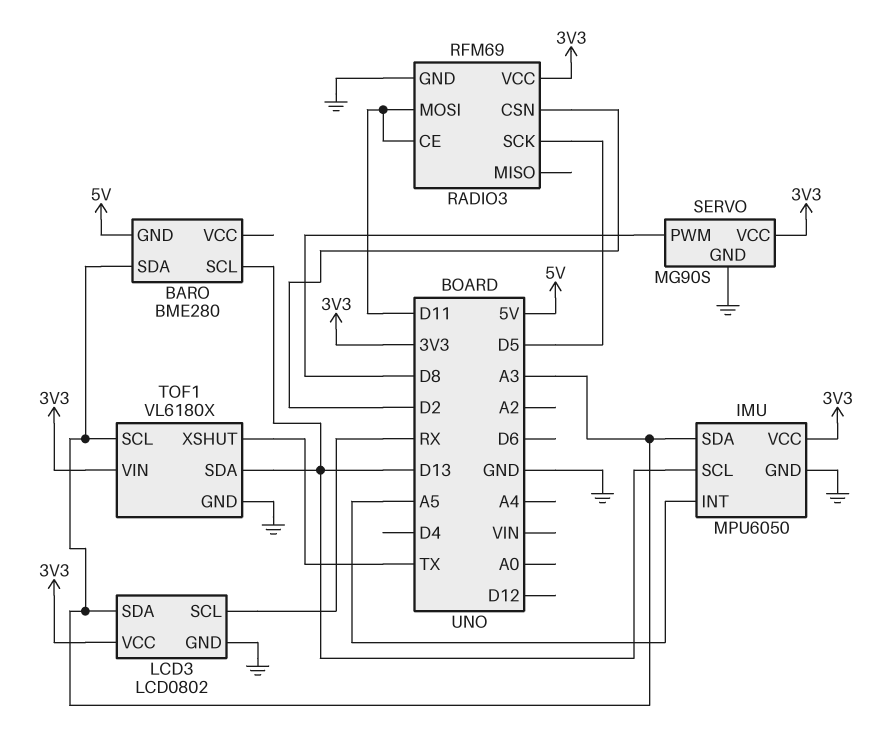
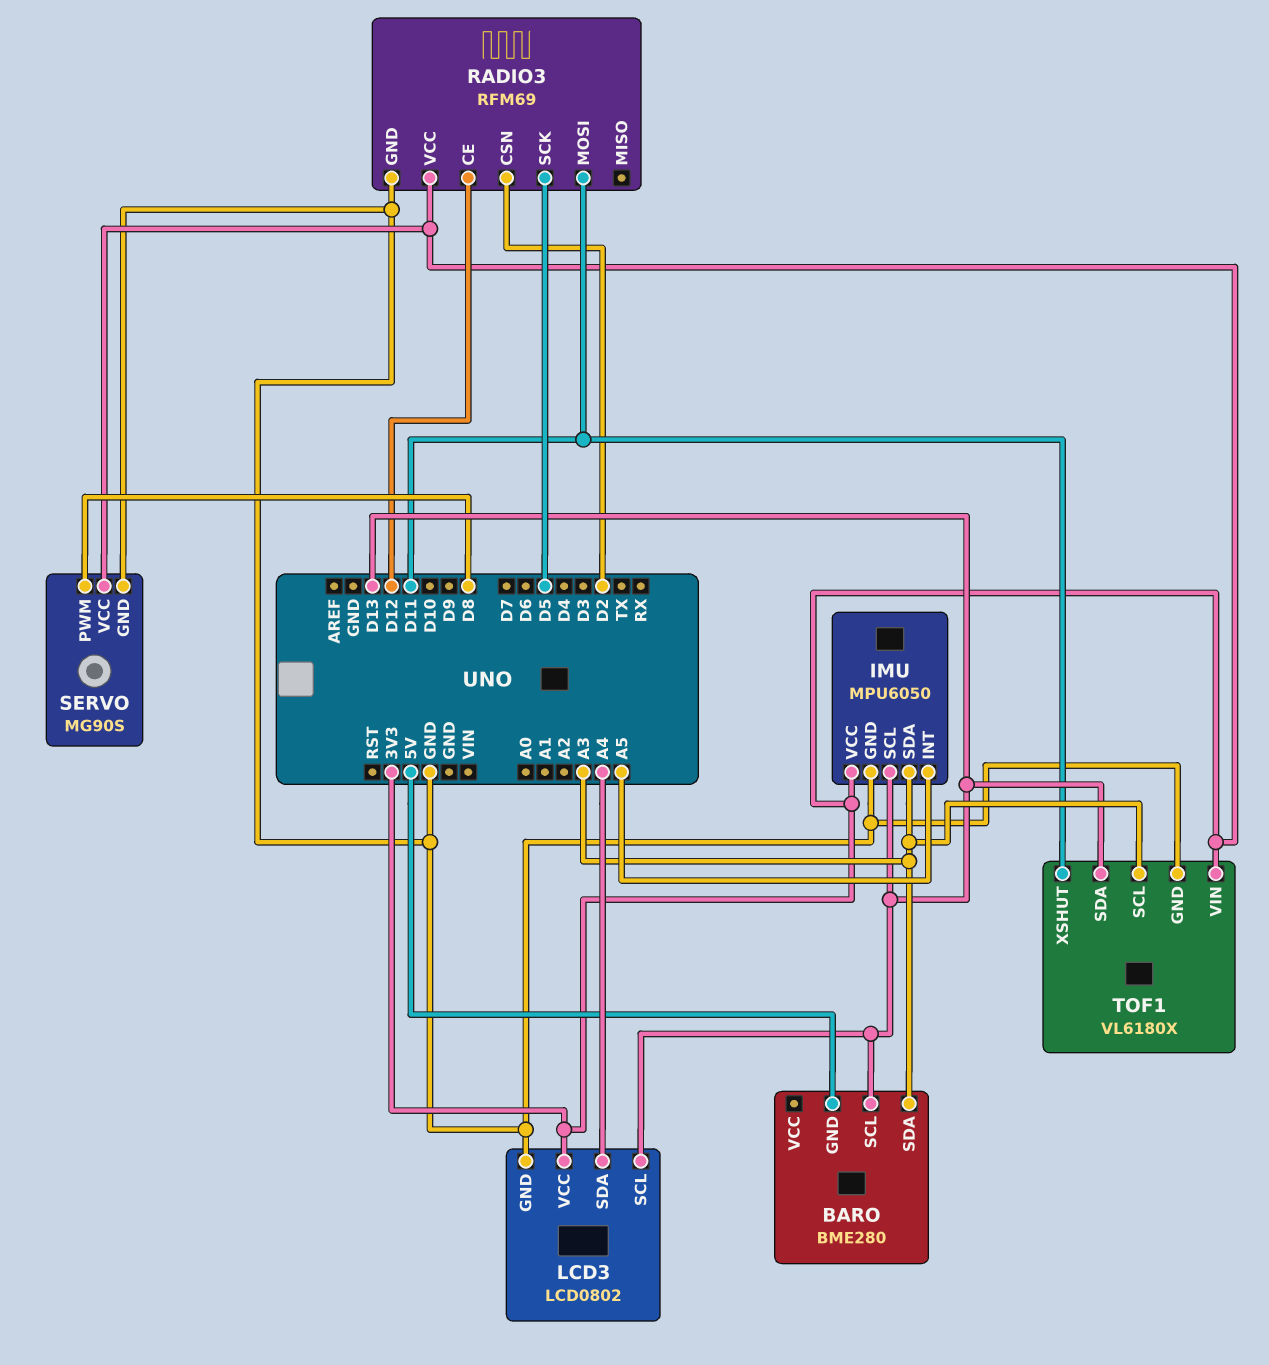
LCD3 pin SCL: RX -> D13
LCD3 pin SDA: A3 -> A4
RADIO3 pin CE: D11 -> D12
TOF1 pin XSHUT: TX -> D11

